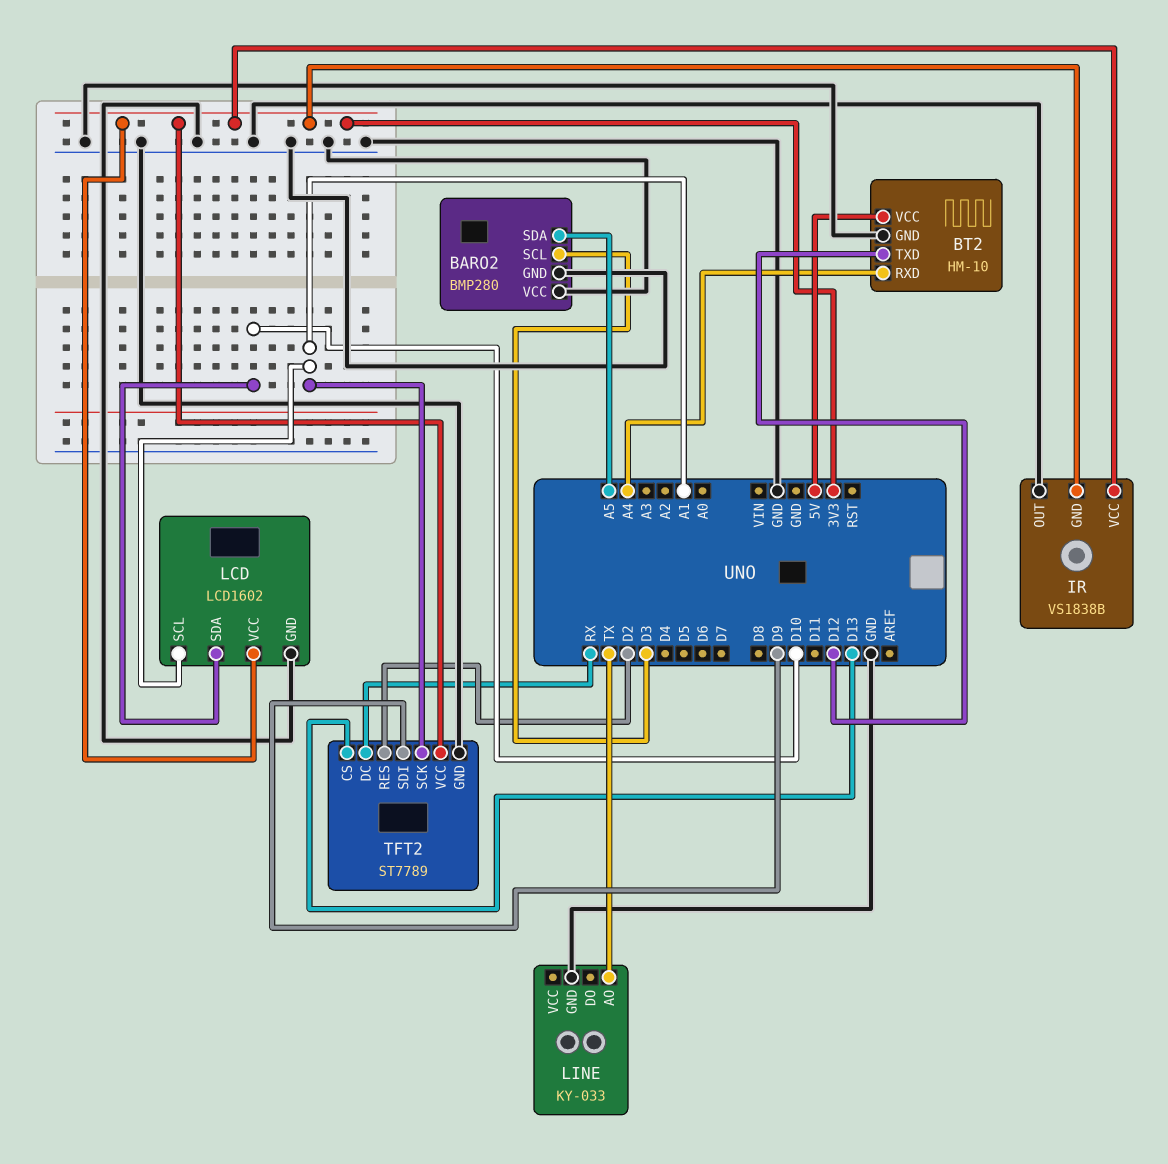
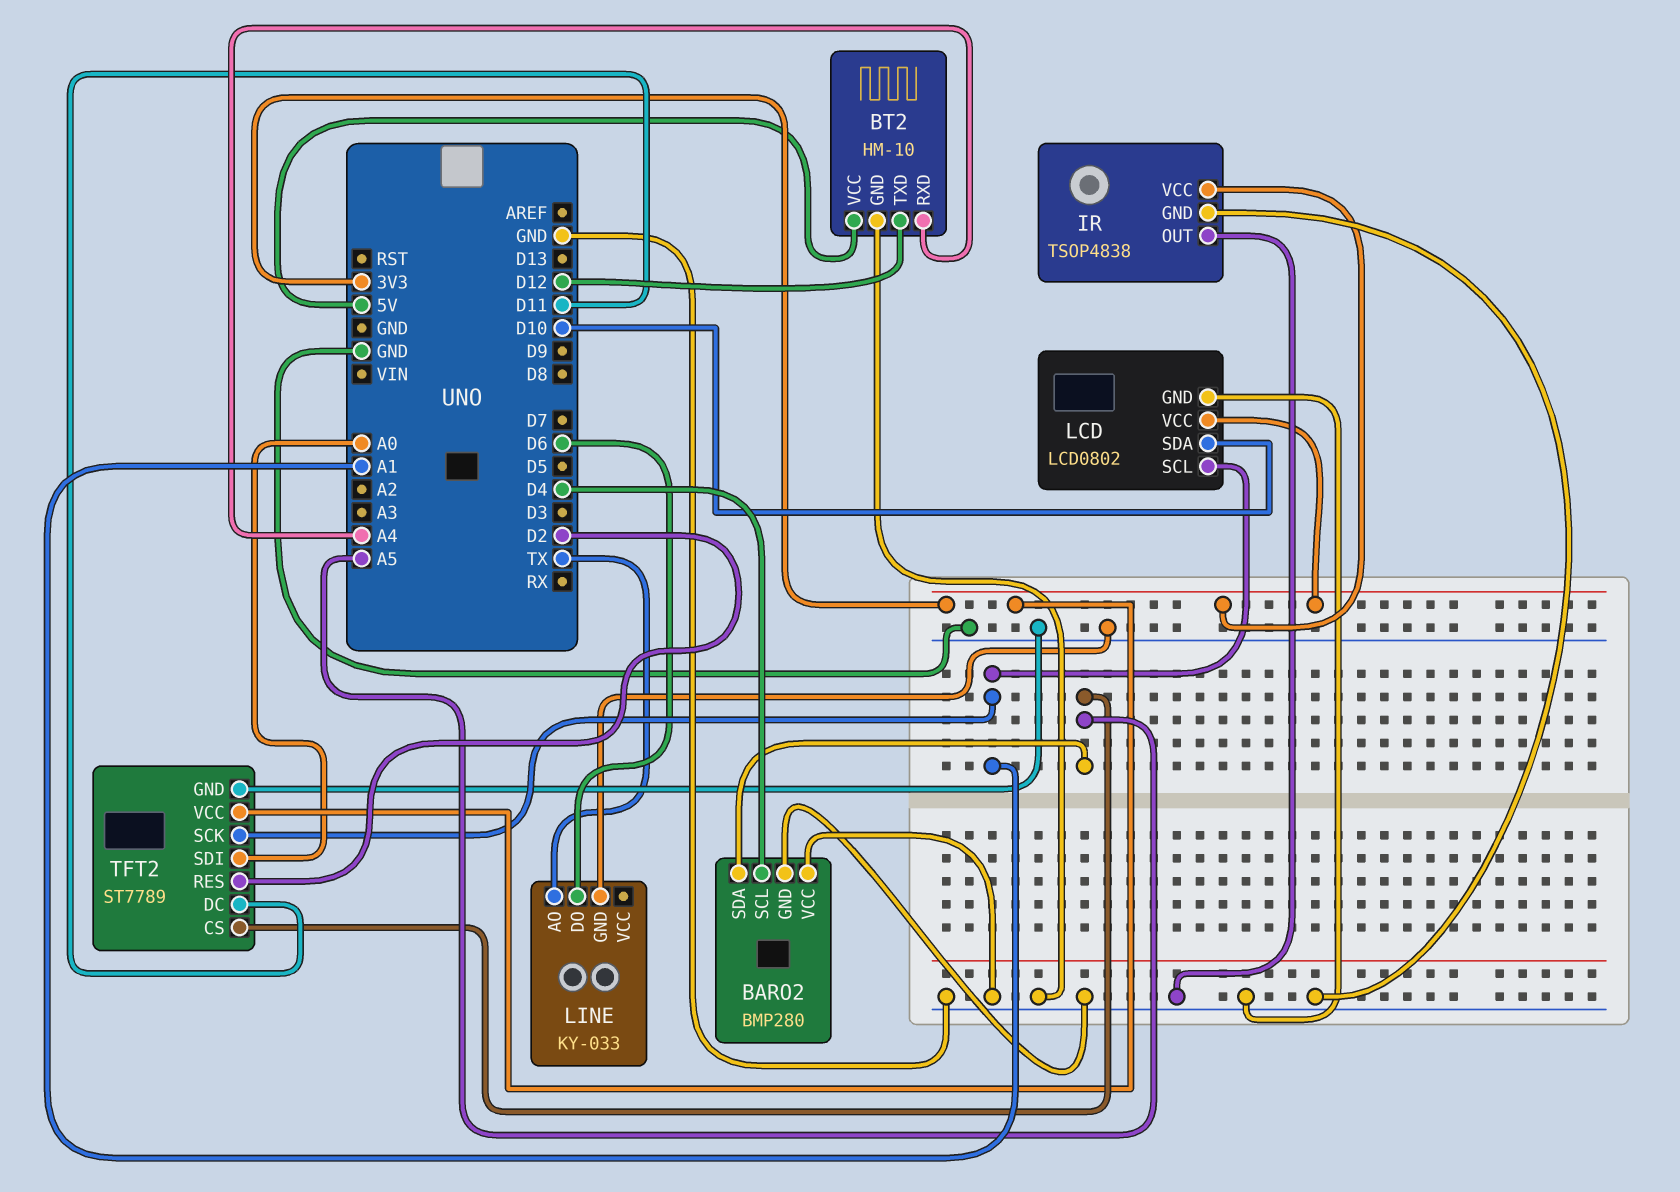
BARO2 pin SCL: D3 -> D4
IR: VS1838B -> TSOP4838
IR pin GND: 3V3 -> GND
LCD: LCD1602 -> LCD0802
LINE pin DO: none -> D6
TFT2 pin CS: D13 -> A5
TFT2 pin DC: RX -> D11
TFT2 pin SDI: D9 -> A0

